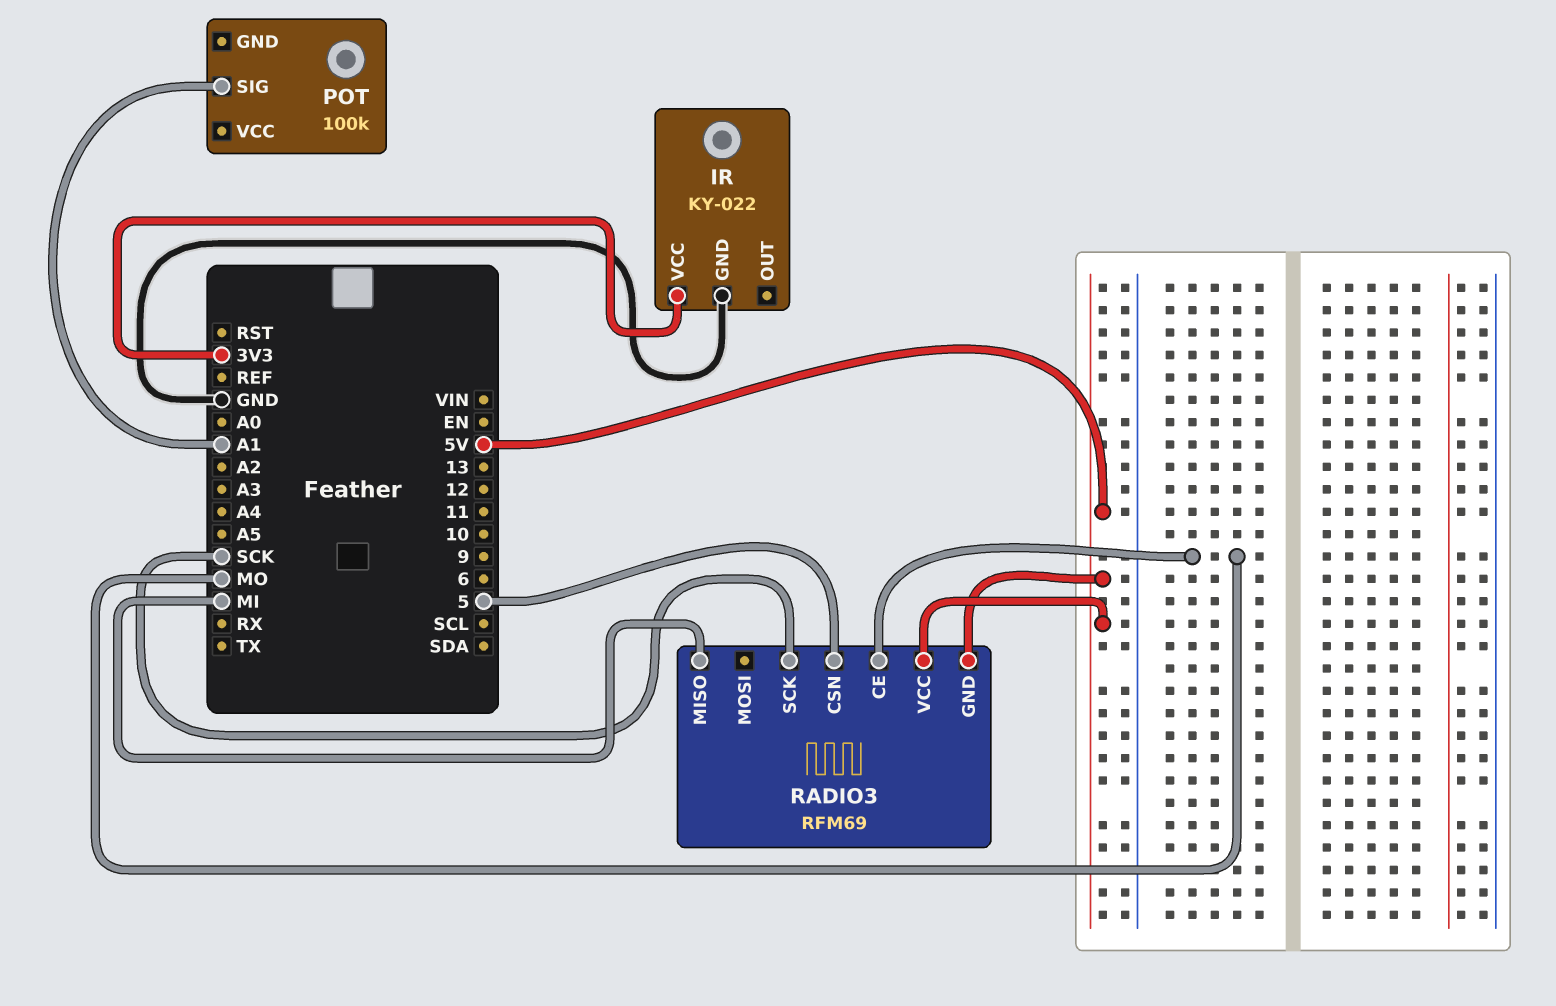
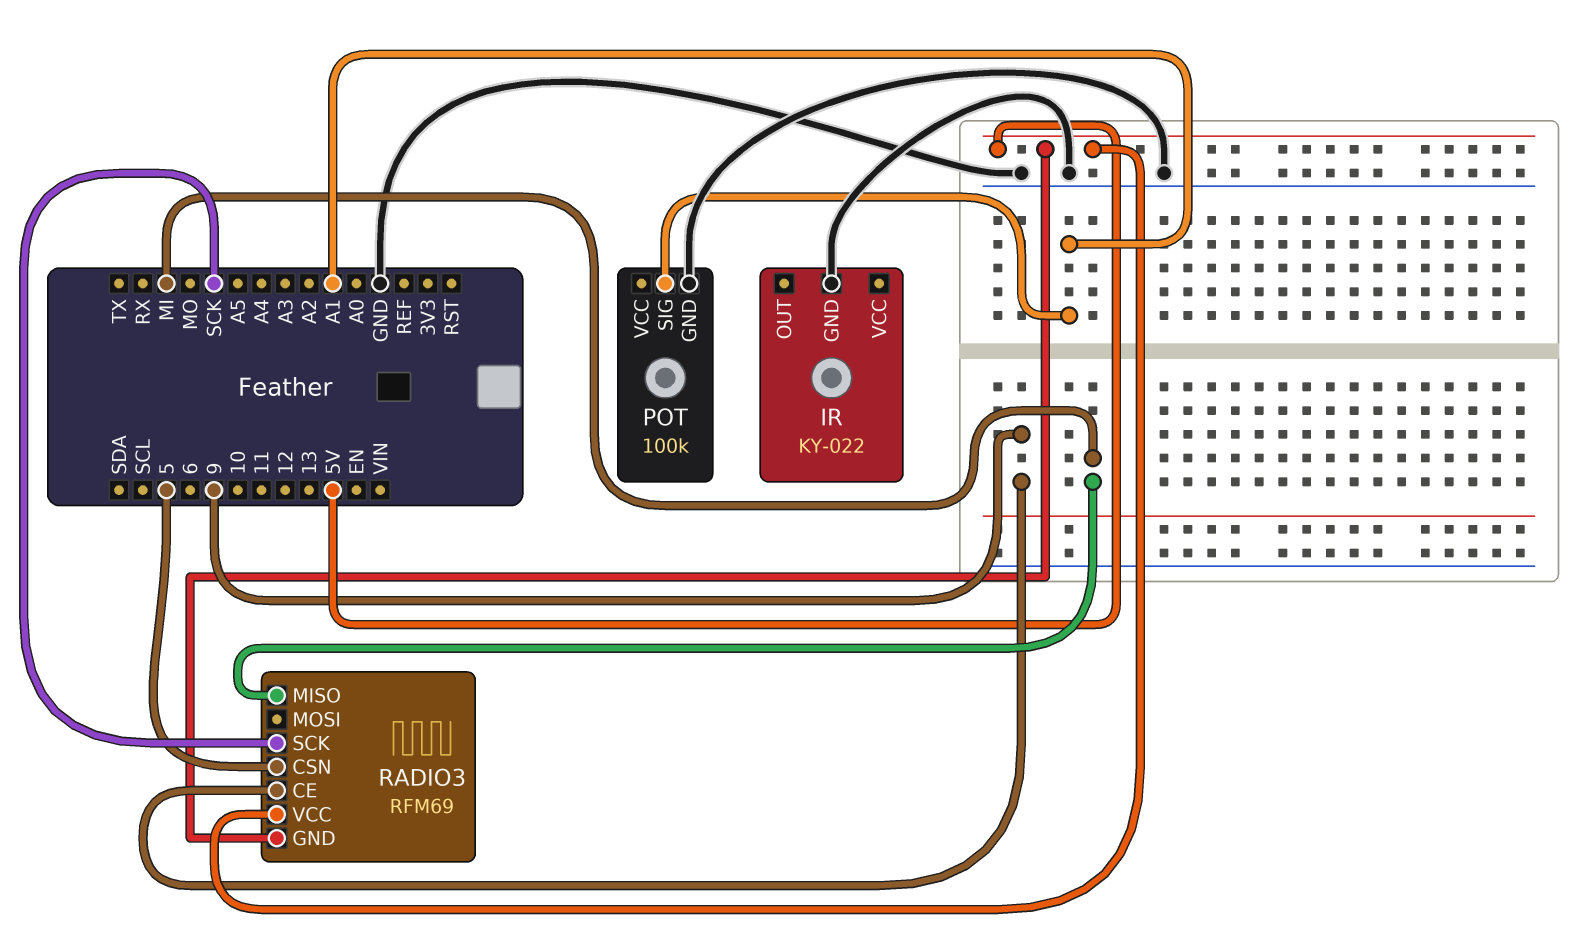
IR pin VCC: 3V3 -> none
POT pin GND: none -> GND
RADIO3 pin CE: MO -> 9

